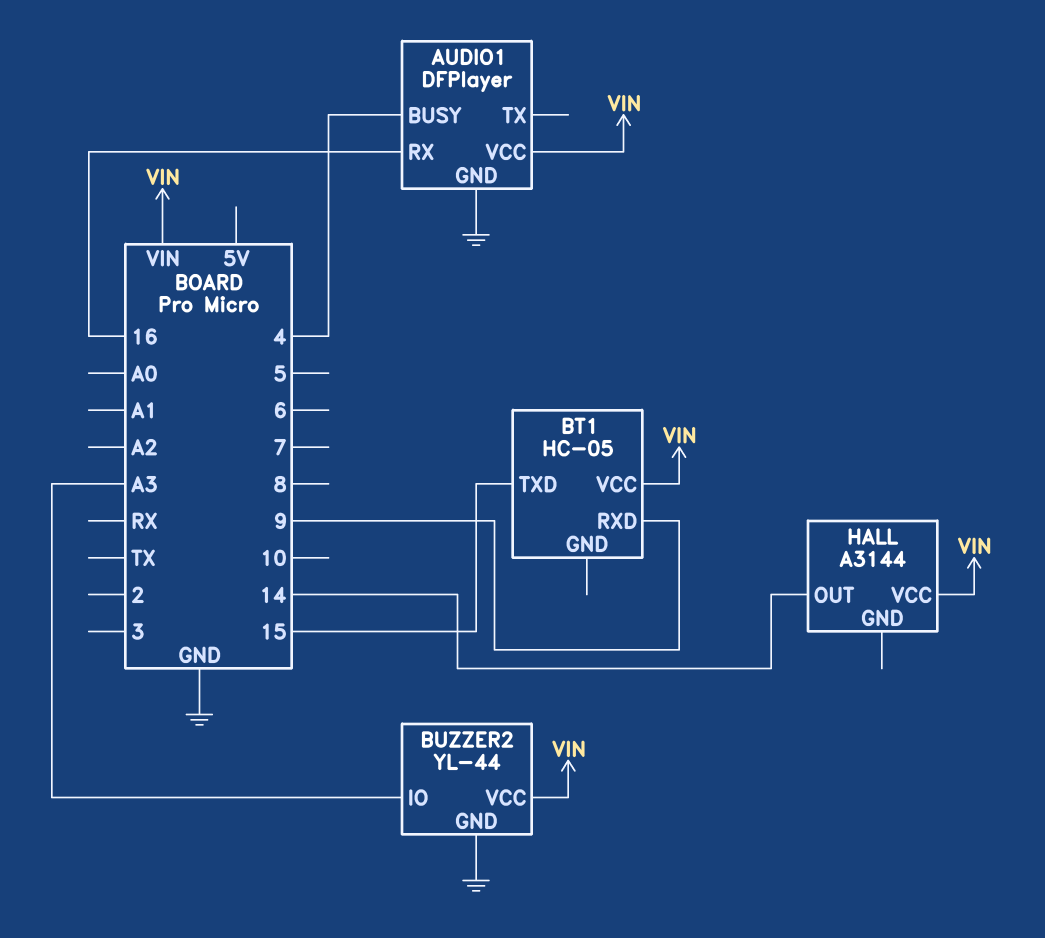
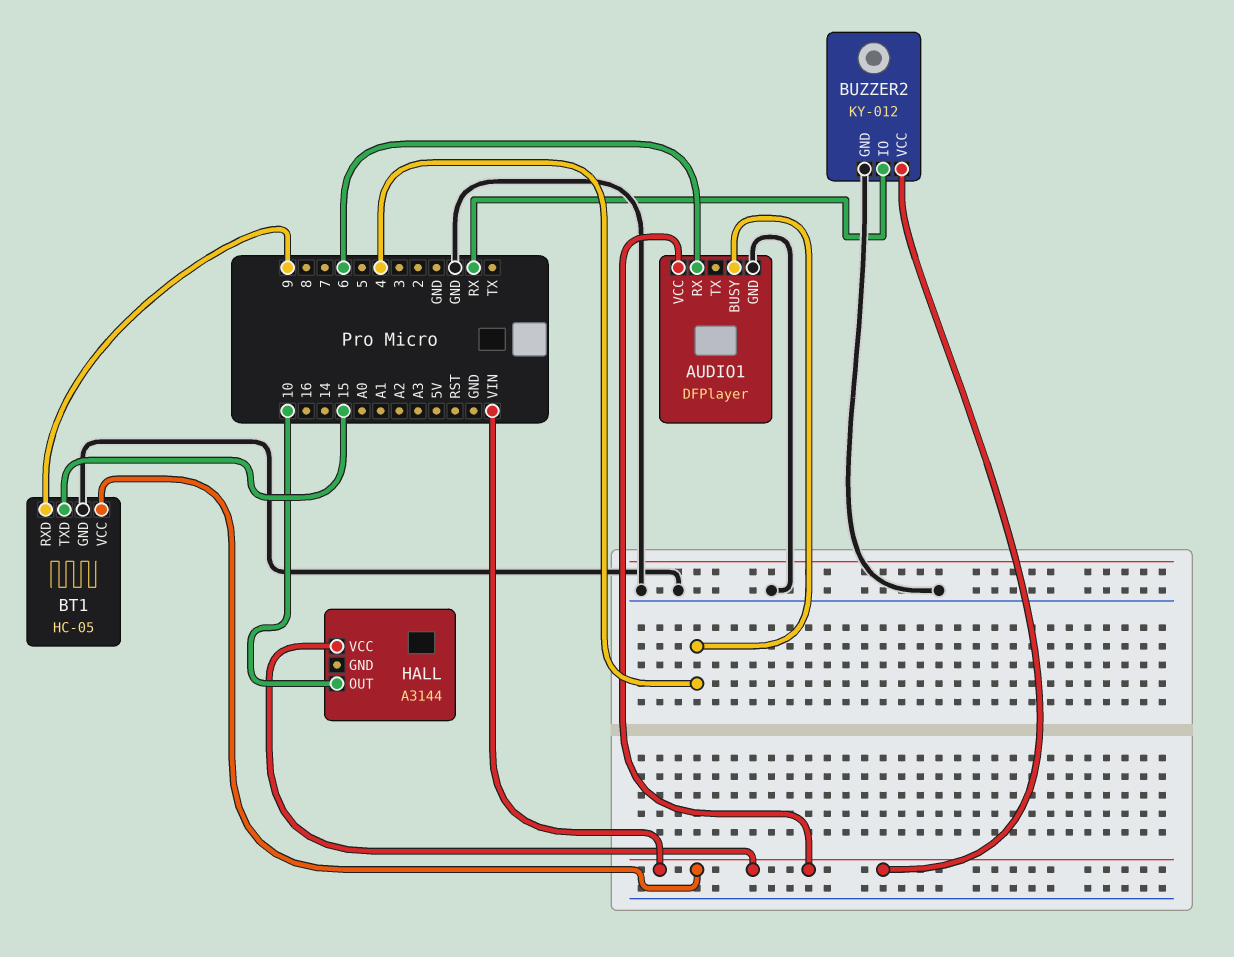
AUDIO1 pin RX: 16 -> 6
BT1 pin GND: none -> GND
BUZZER2: YL-44 -> KY-012
BUZZER2 pin IO: A3 -> RX
HALL pin OUT: 14 -> 10

